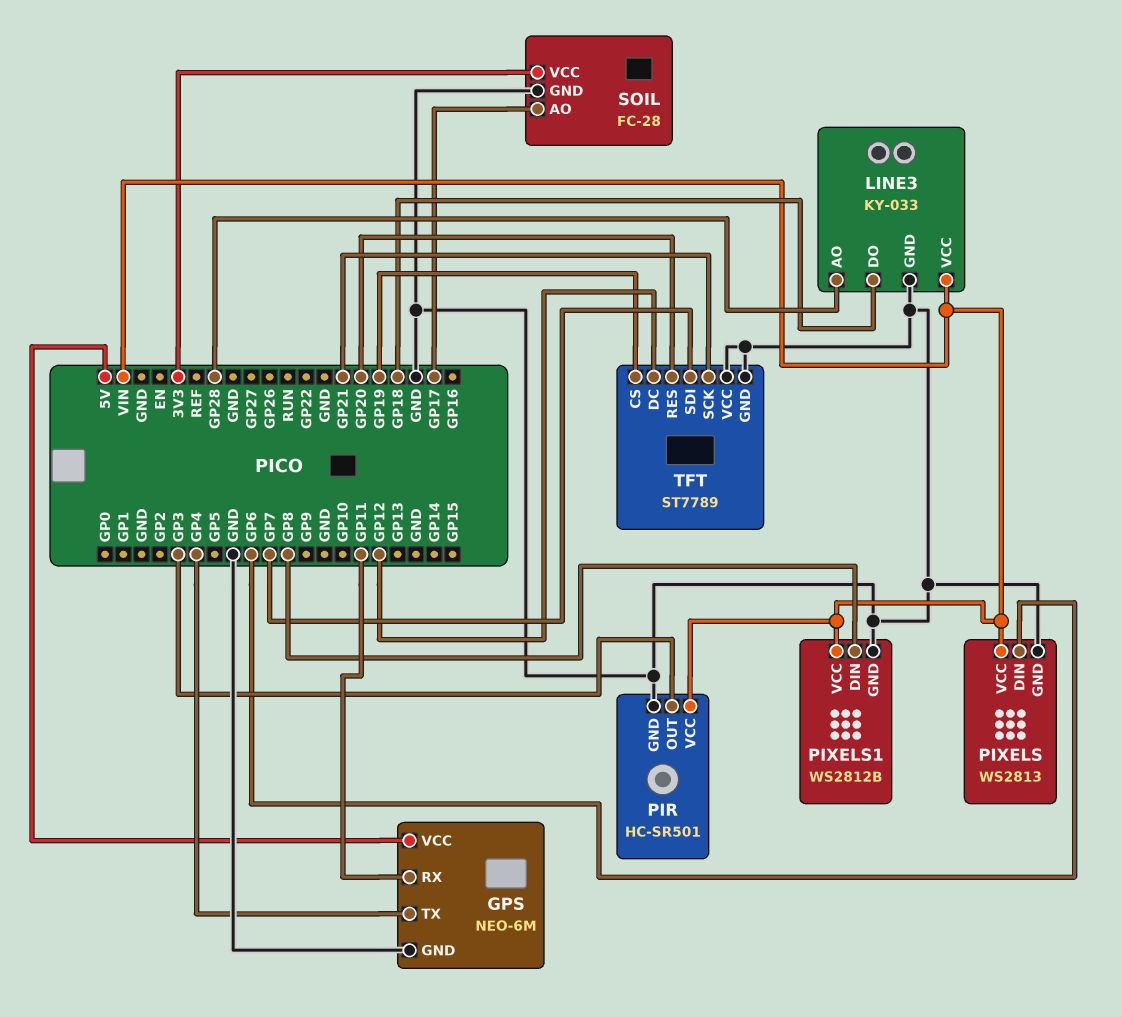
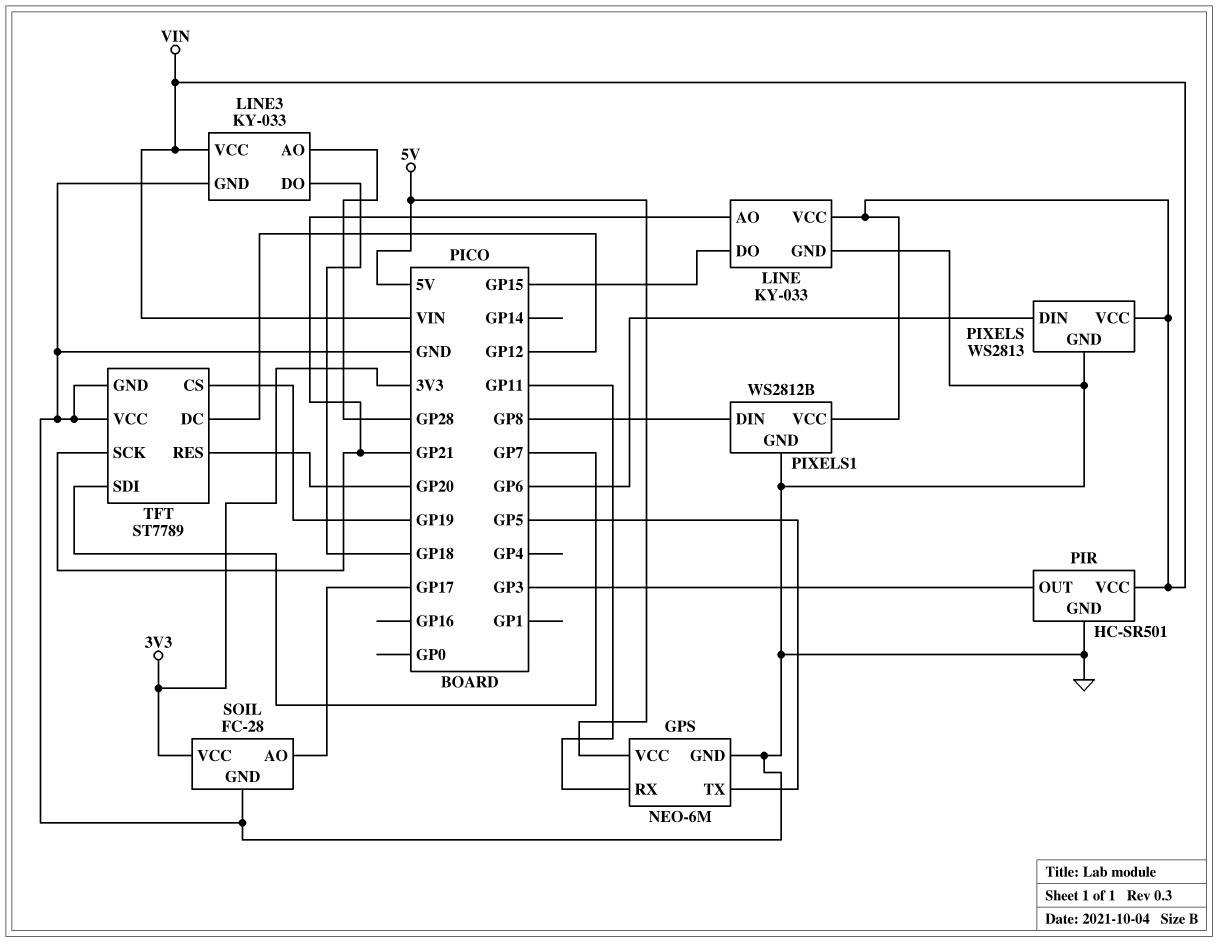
GPS pin TX: GP4 -> GP5
LINE: none -> KY-033
LINE pin AO: none -> GP21
LINE pin DO: none -> GP15
LINE pin GND: none -> GND
LINE pin VCC: none -> VIN

